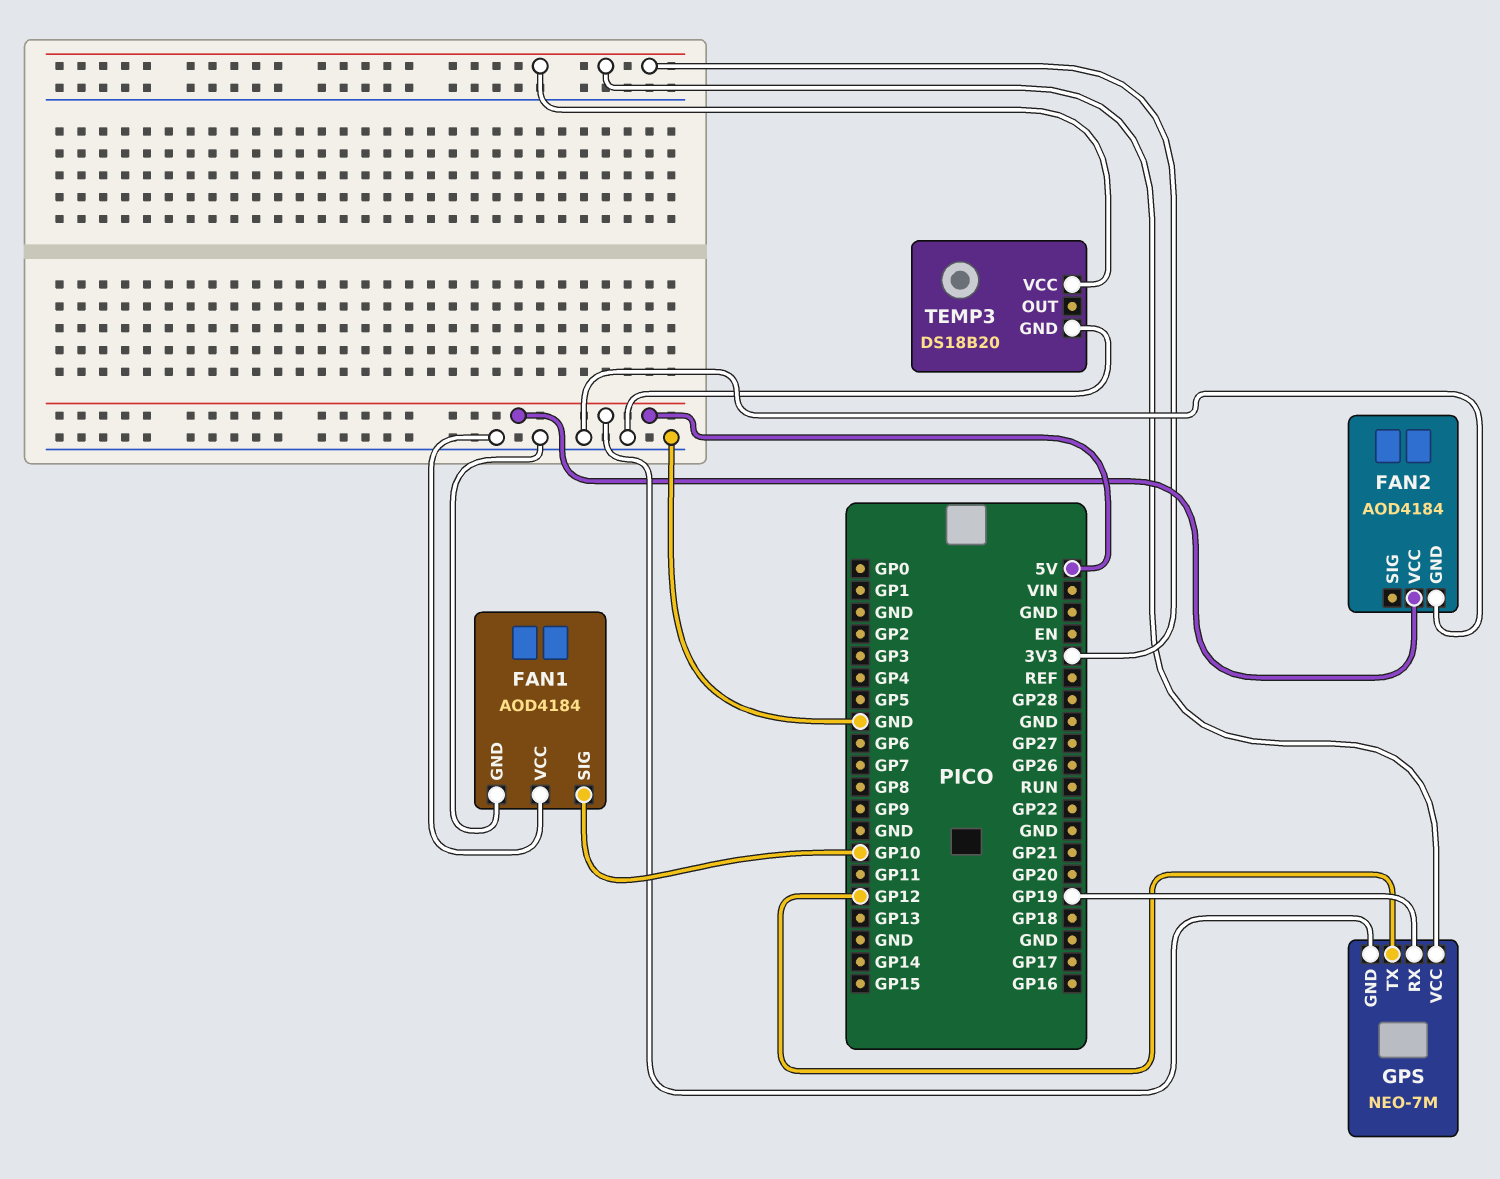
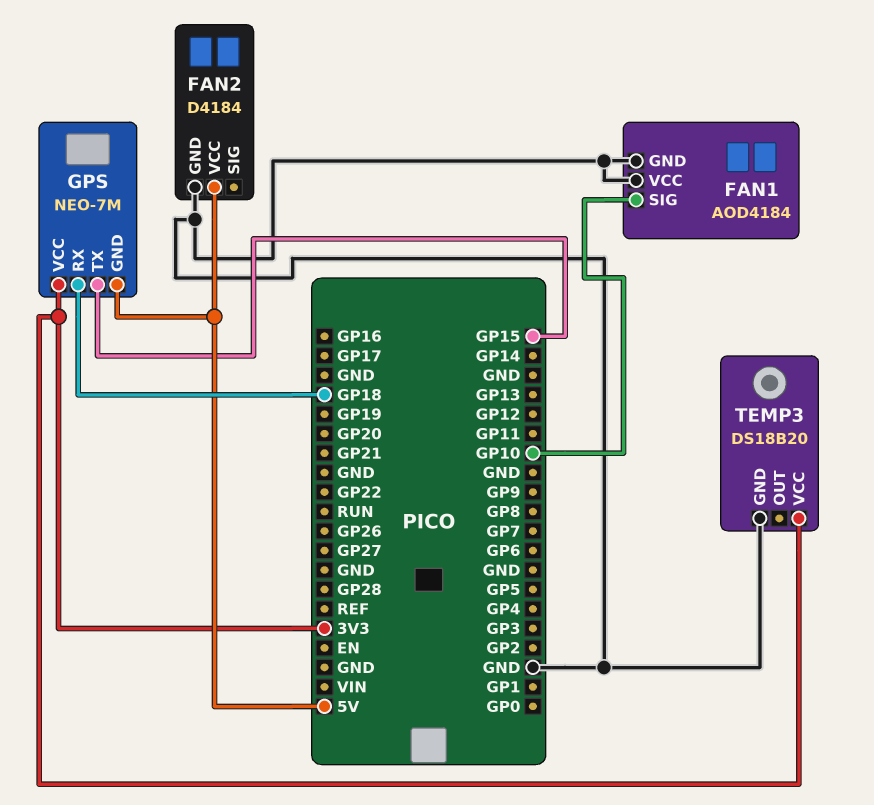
FAN2: AOD4184 -> D4184
GPS pin RX: GP19 -> GP18
GPS pin TX: GP12 -> GP15

